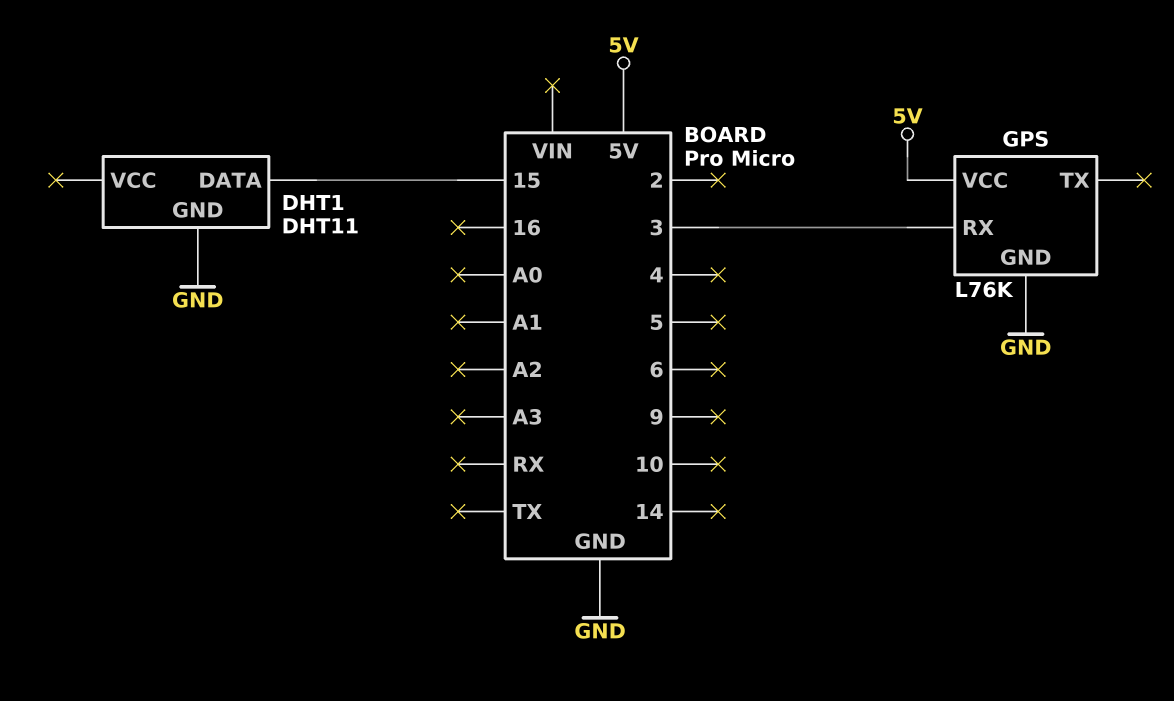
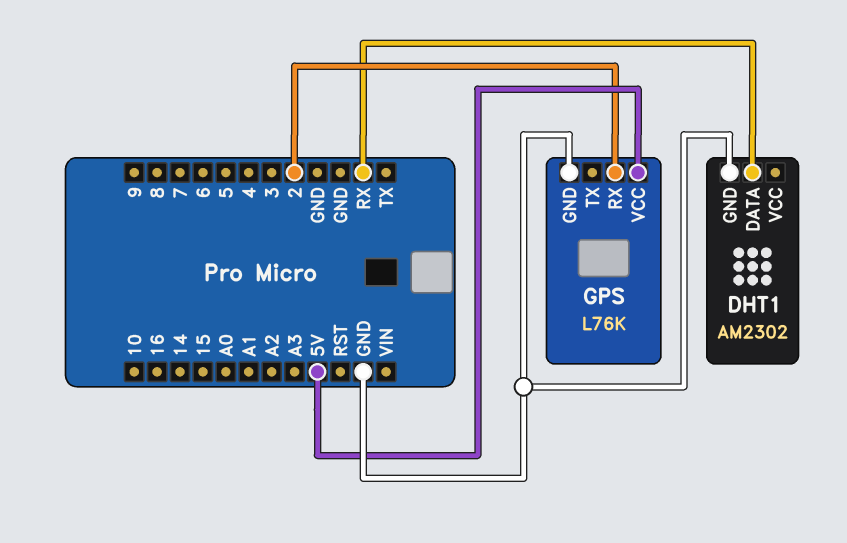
DHT1: DHT11 -> AM2302
DHT1 pin DATA: 15 -> RX
GPS pin RX: 3 -> 2

